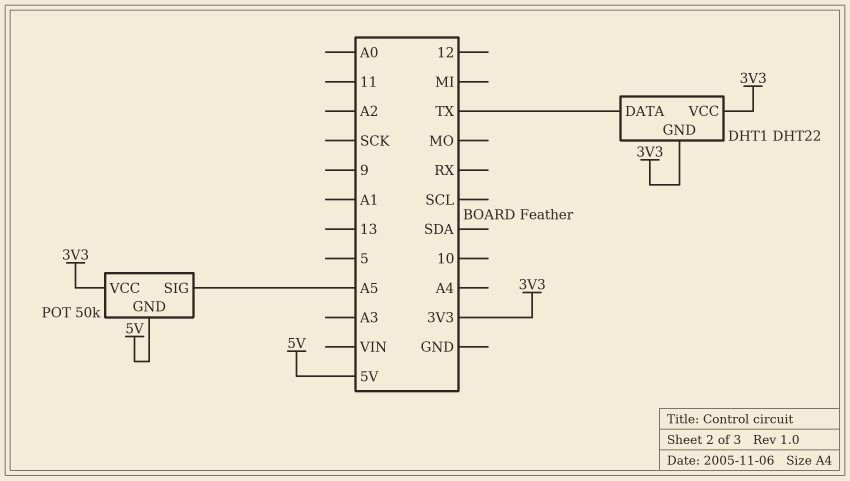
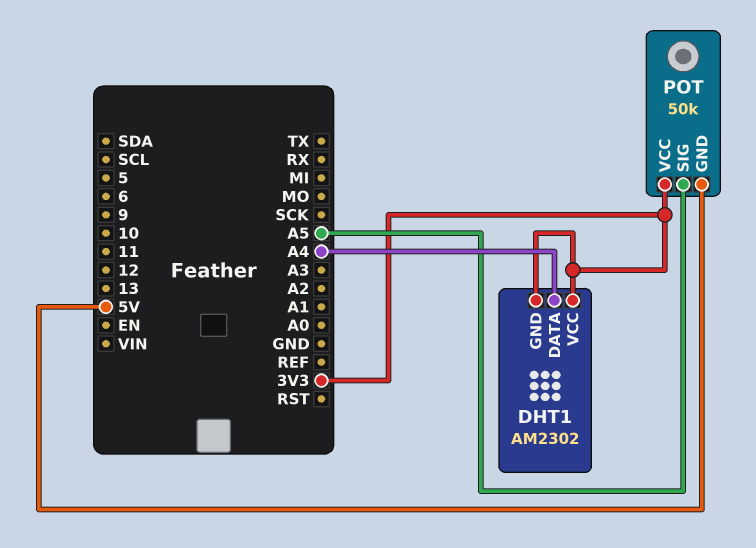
DHT1: DHT22 -> AM2302
DHT1 pin DATA: TX -> A4

